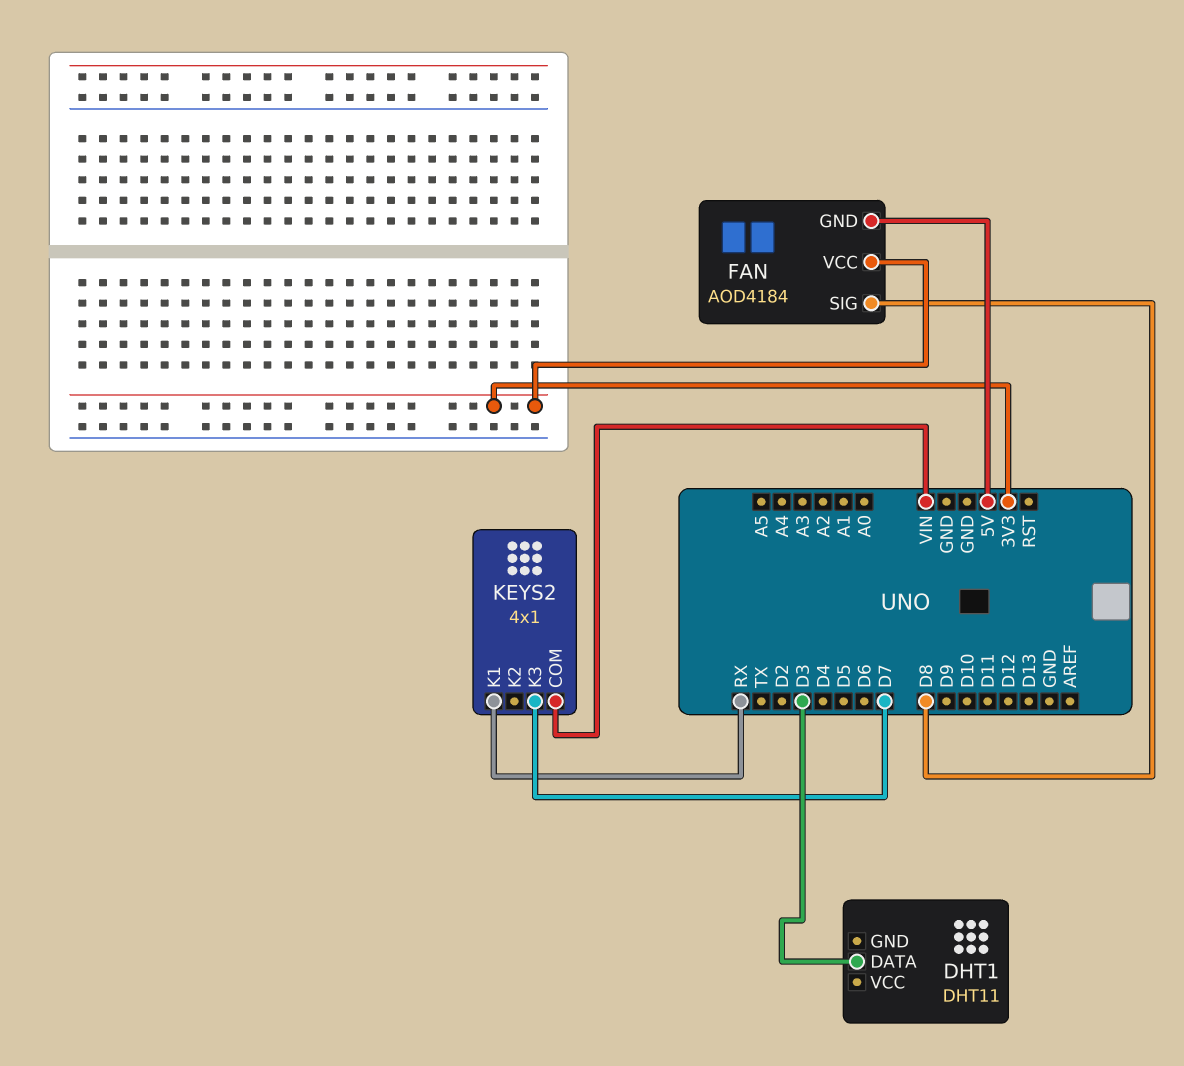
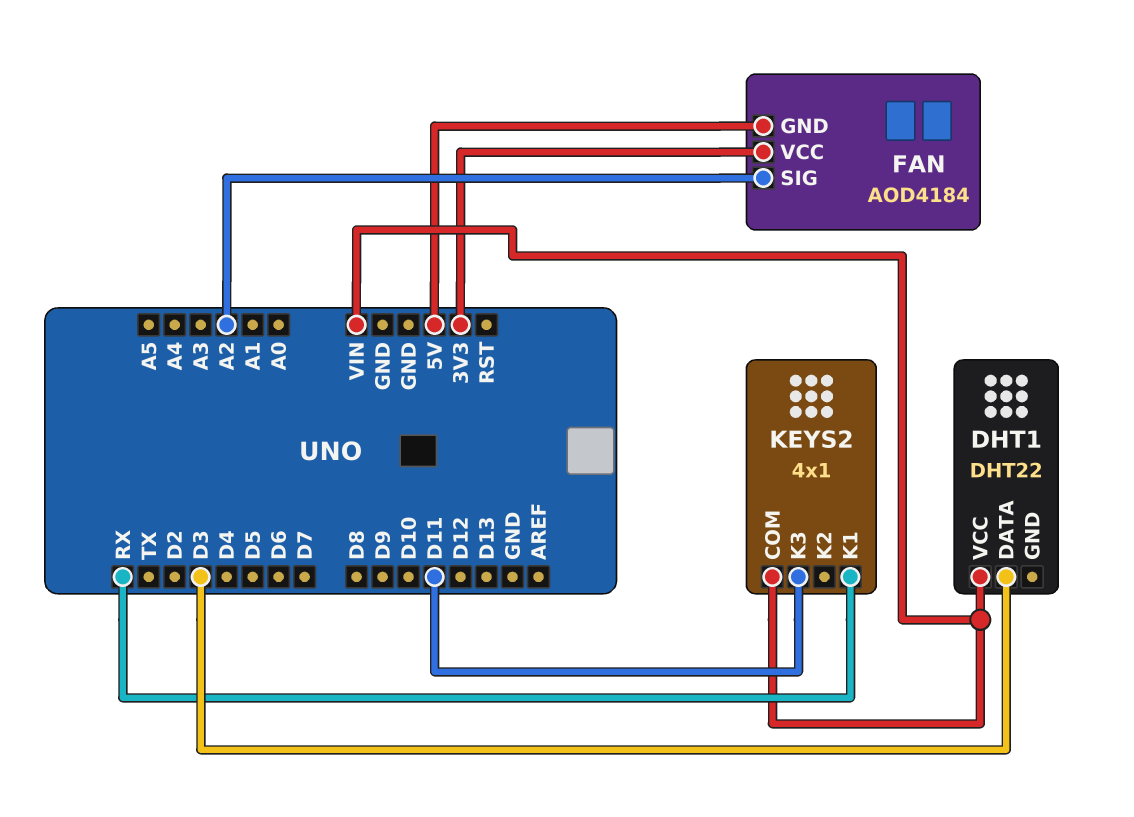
DHT1: DHT11 -> DHT22
DHT1 pin VCC: none -> VIN
FAN pin SIG: D8 -> A2
KEYS2 pin K3: D7 -> D11

